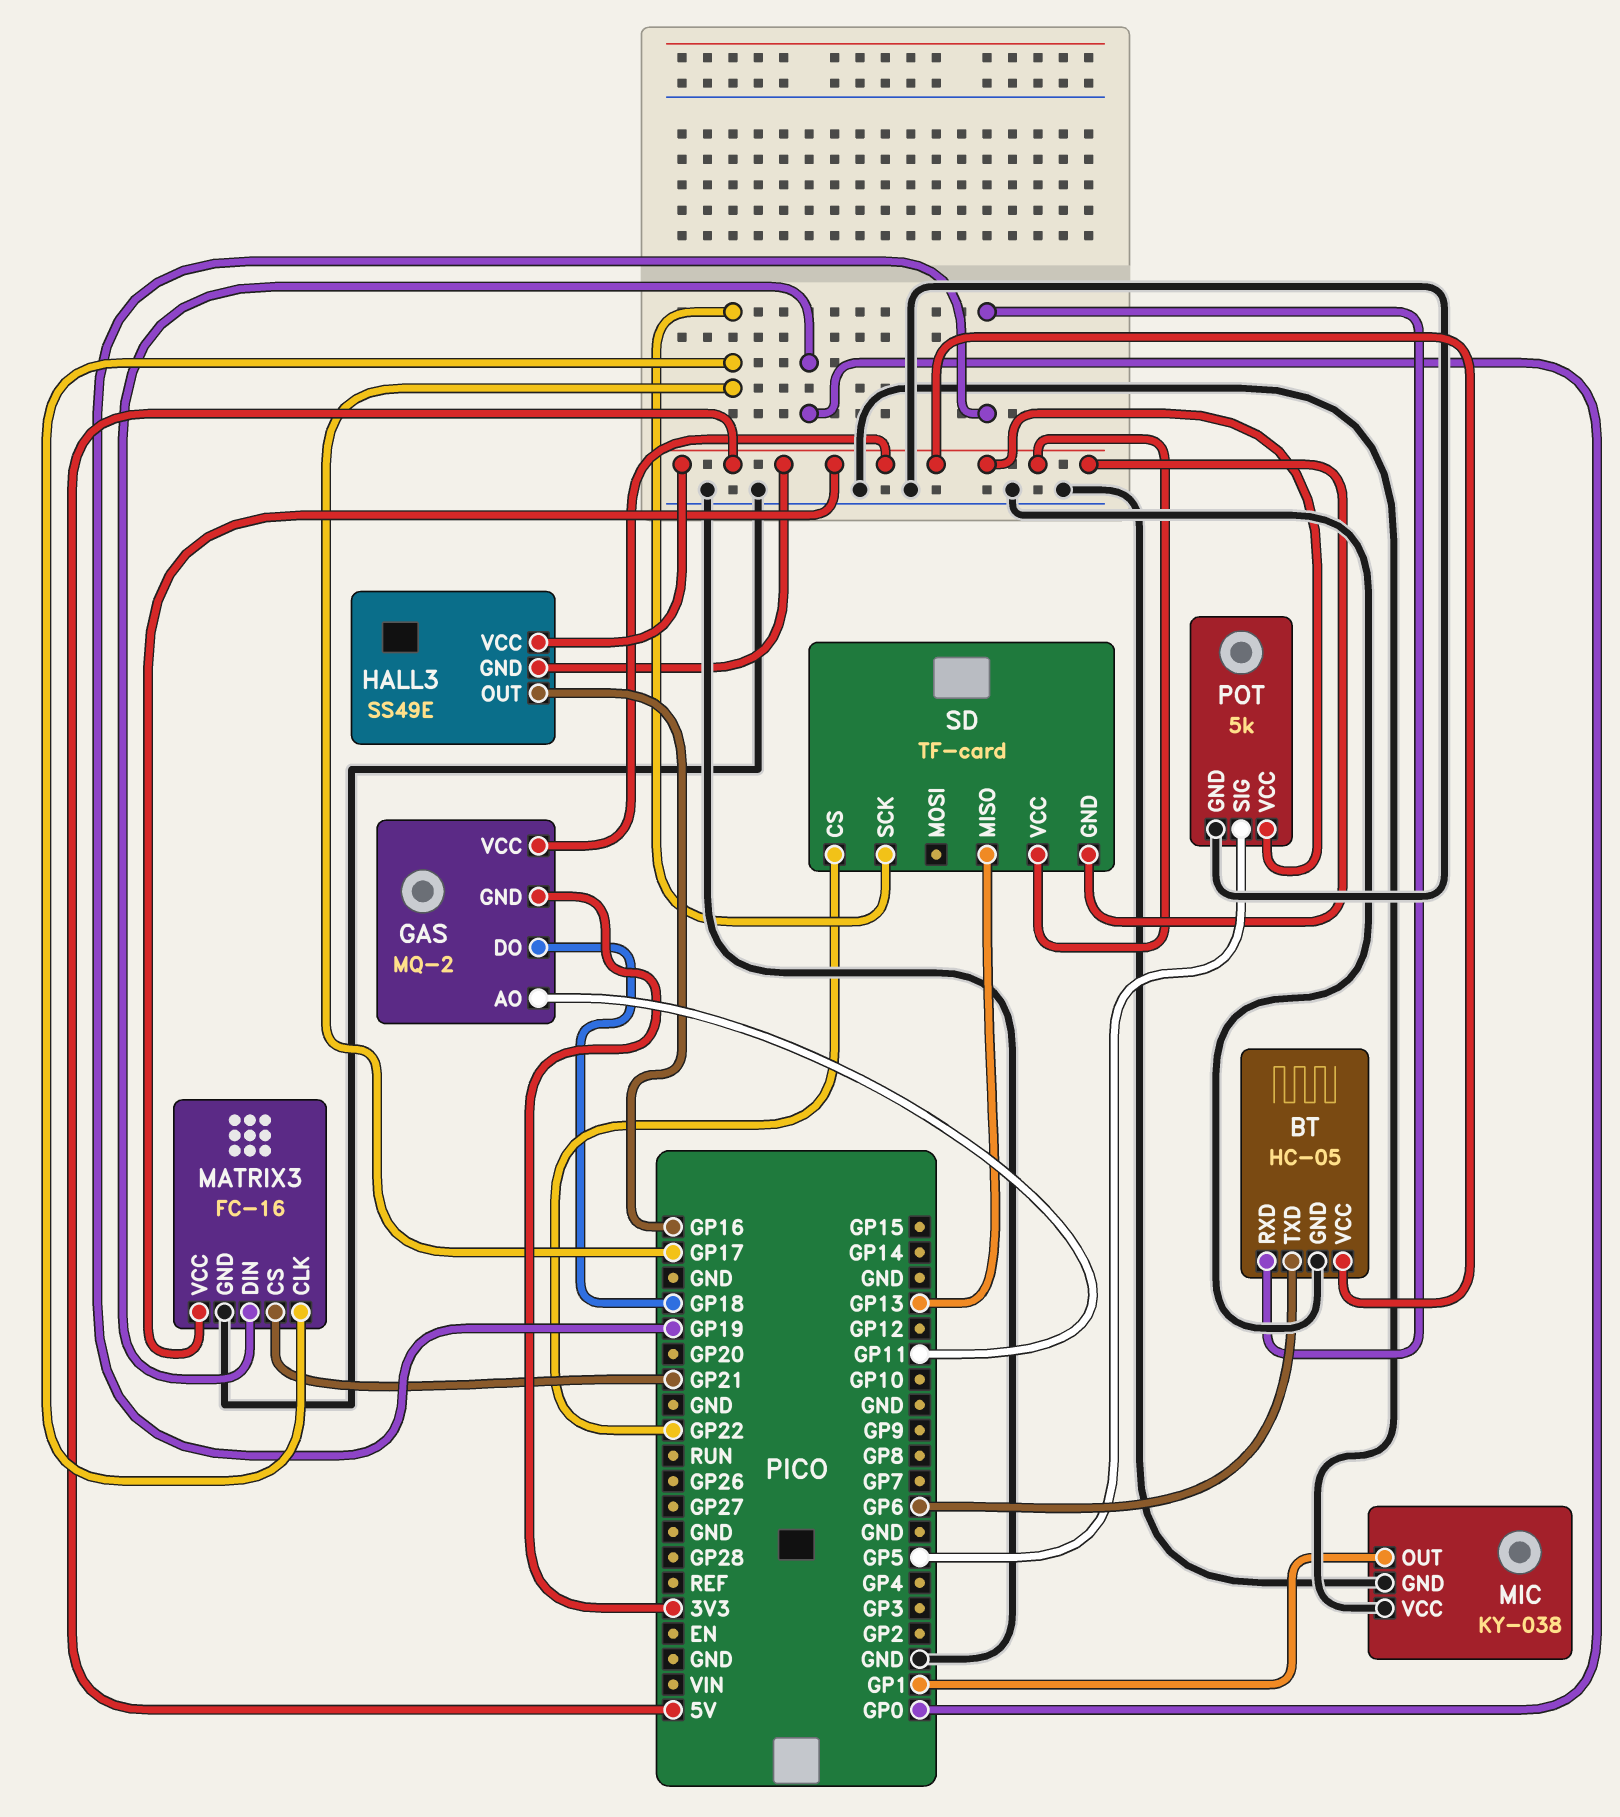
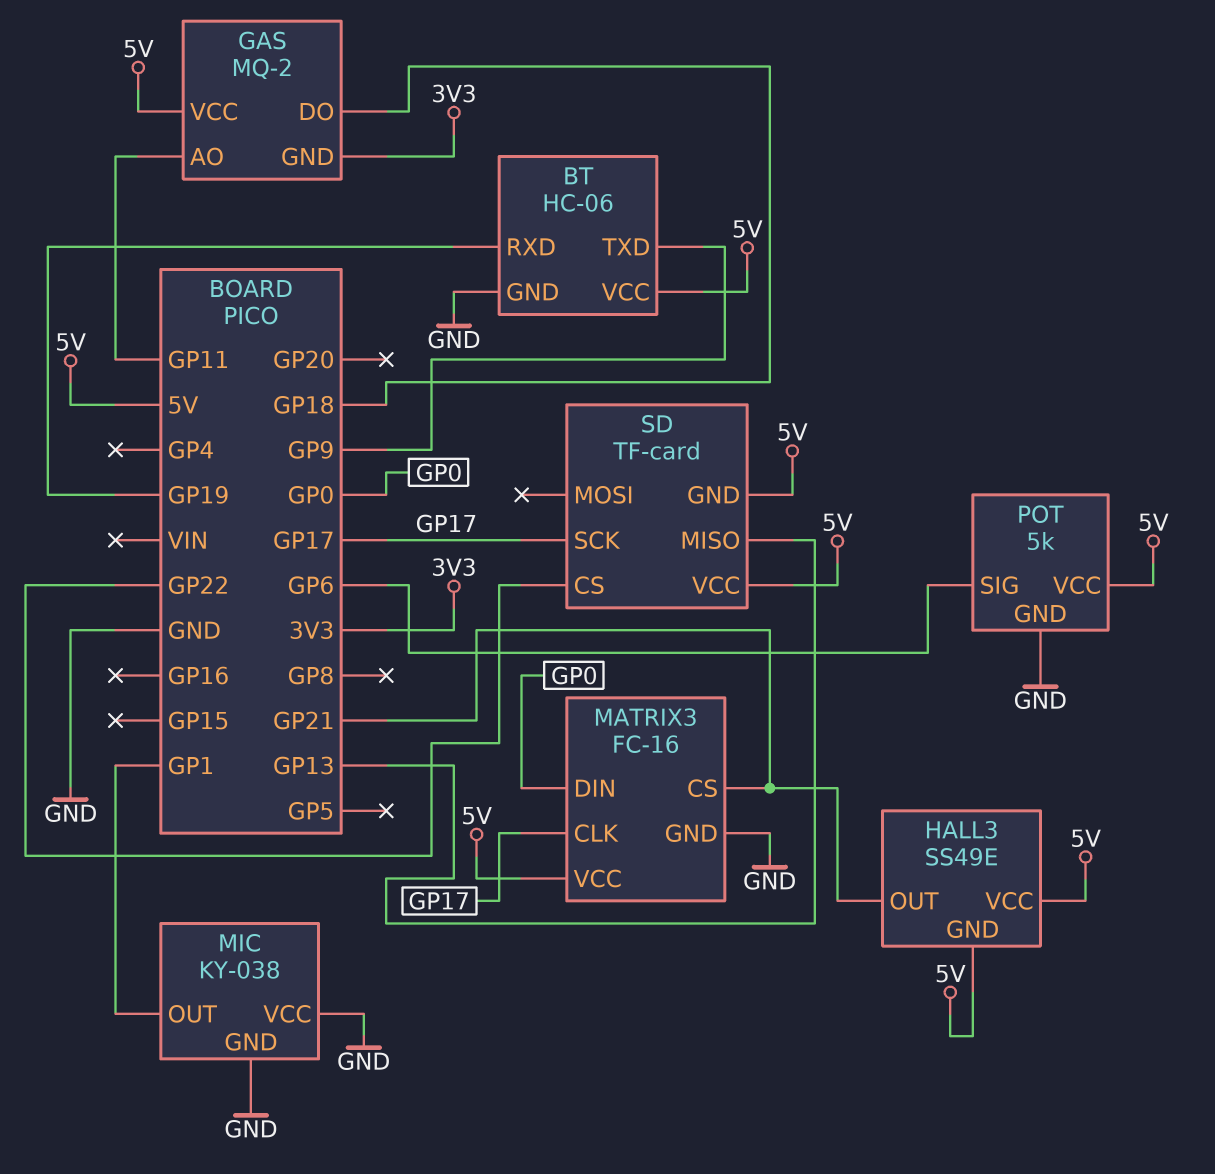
BT: HC-05 -> HC-06
BT pin TXD: GP6 -> GP9
HALL3 pin OUT: GP16 -> GP21
POT pin SIG: GP5 -> GP6

